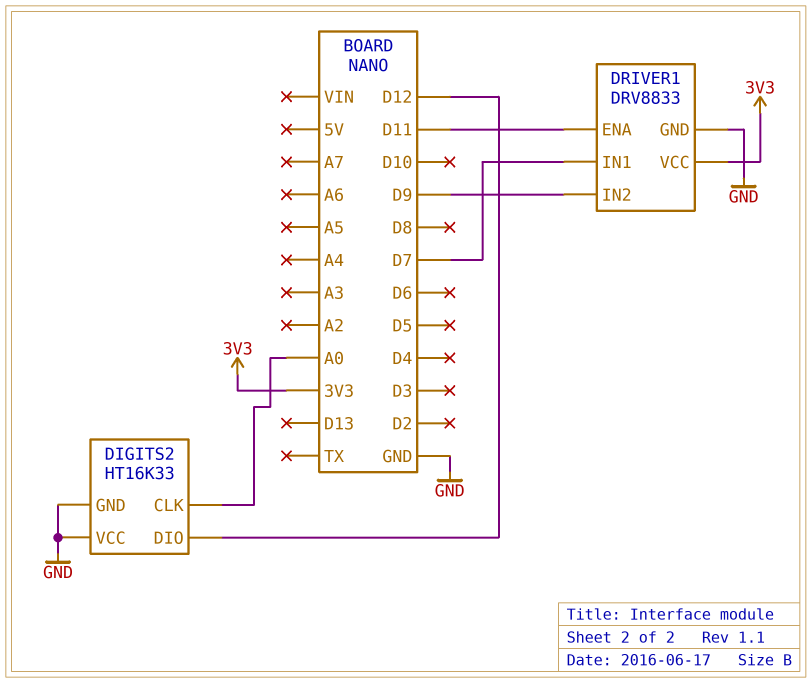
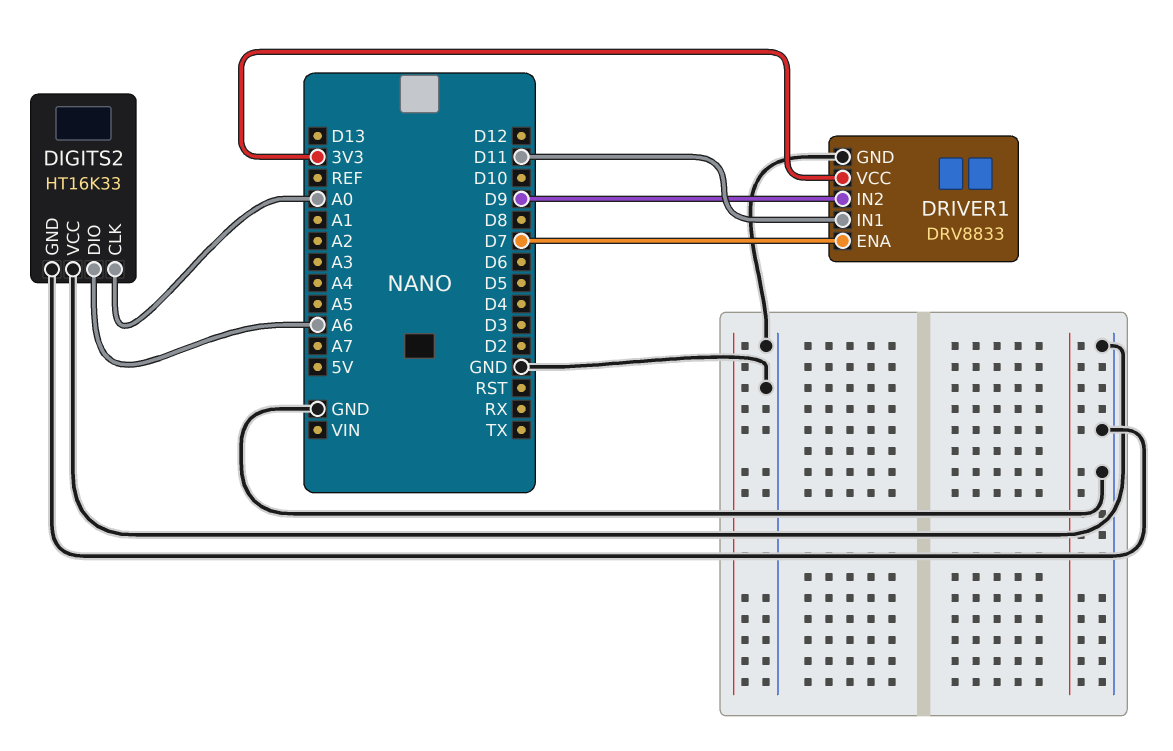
DIGITS2 pin DIO: D12 -> A6
DRIVER1 pin ENA: D11 -> D7
DRIVER1 pin IN1: D7 -> D11

